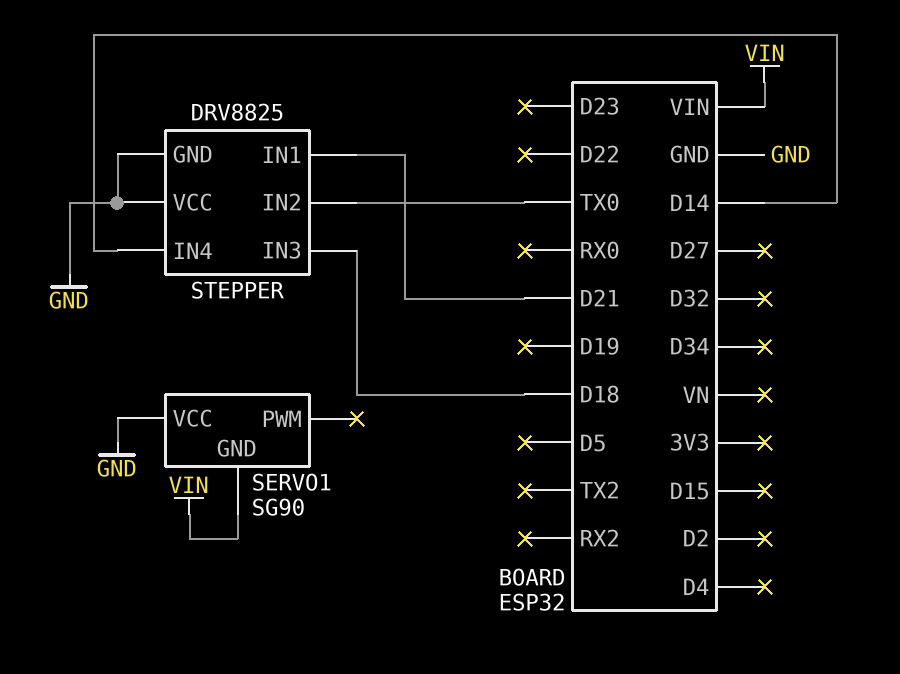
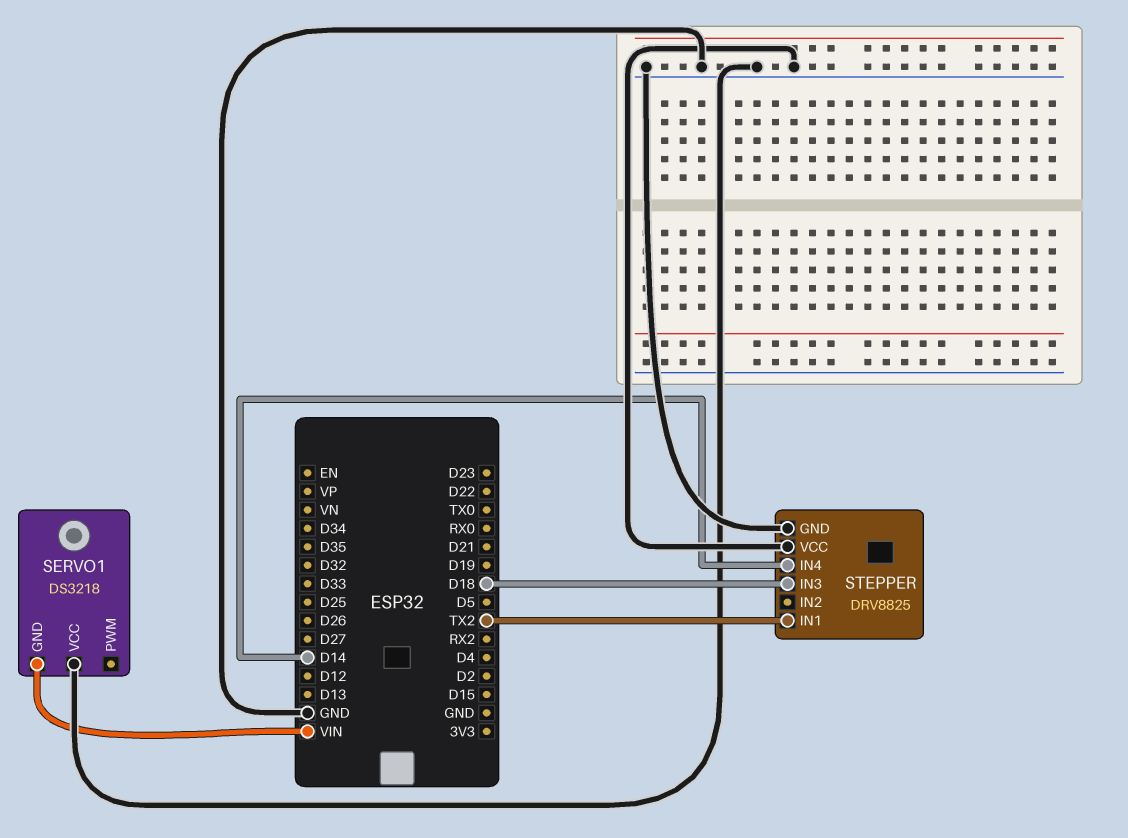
SERVO1: SG90 -> DS3218
STEPPER pin IN1: D21 -> TX2
STEPPER pin IN2: TX0 -> none

